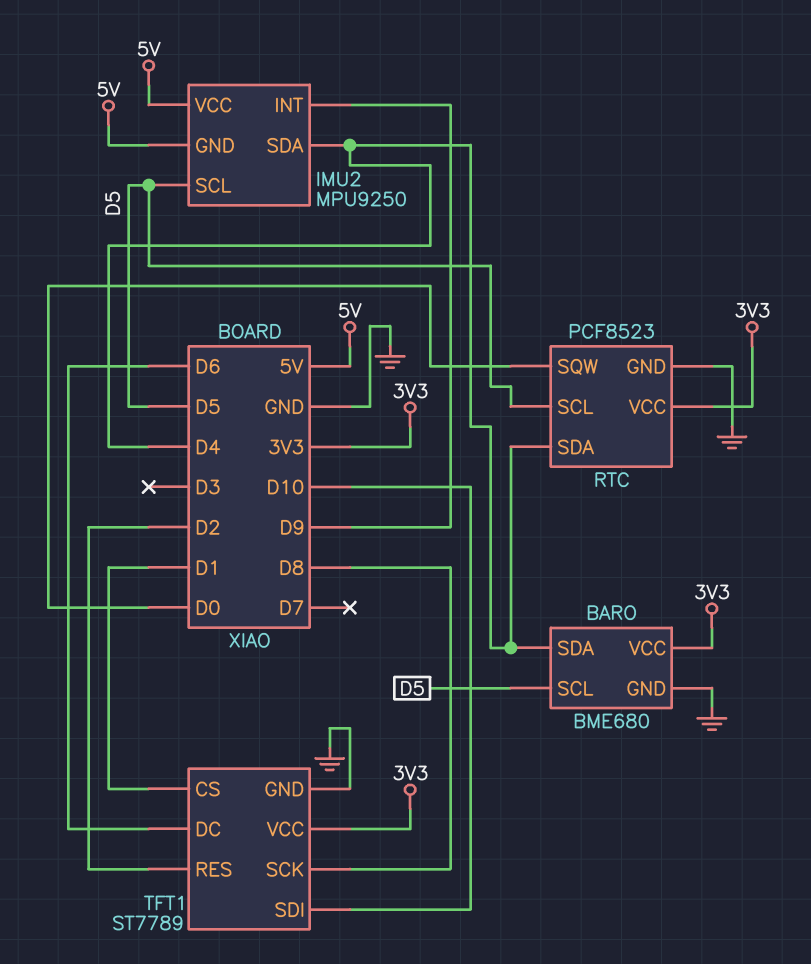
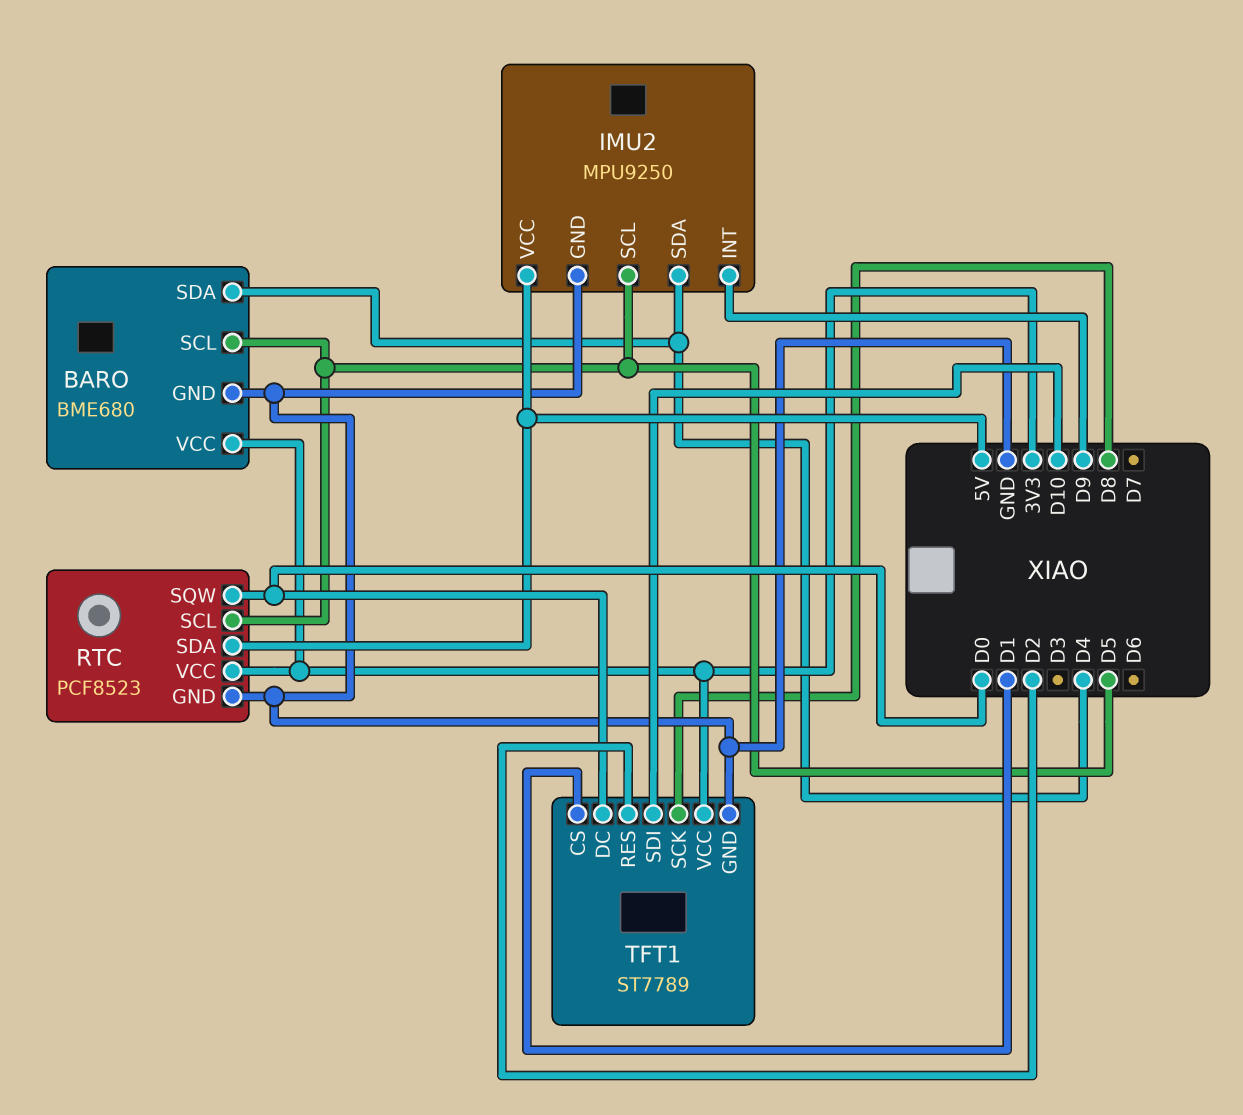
IMU2 pin GND: 5V -> GND
RTC pin SDA: D4 -> 5V
TFT1 pin DC: D6 -> D0

